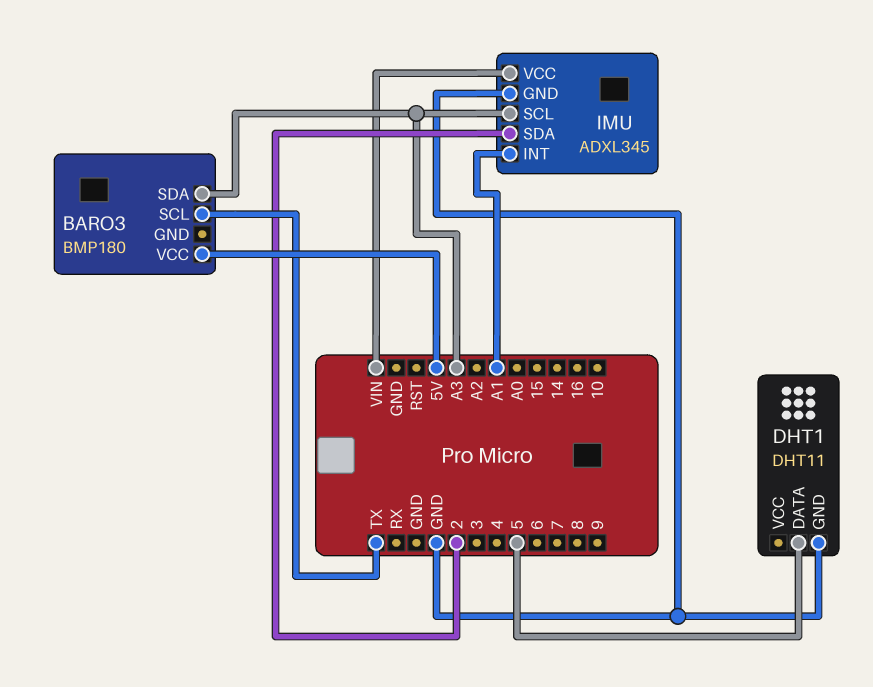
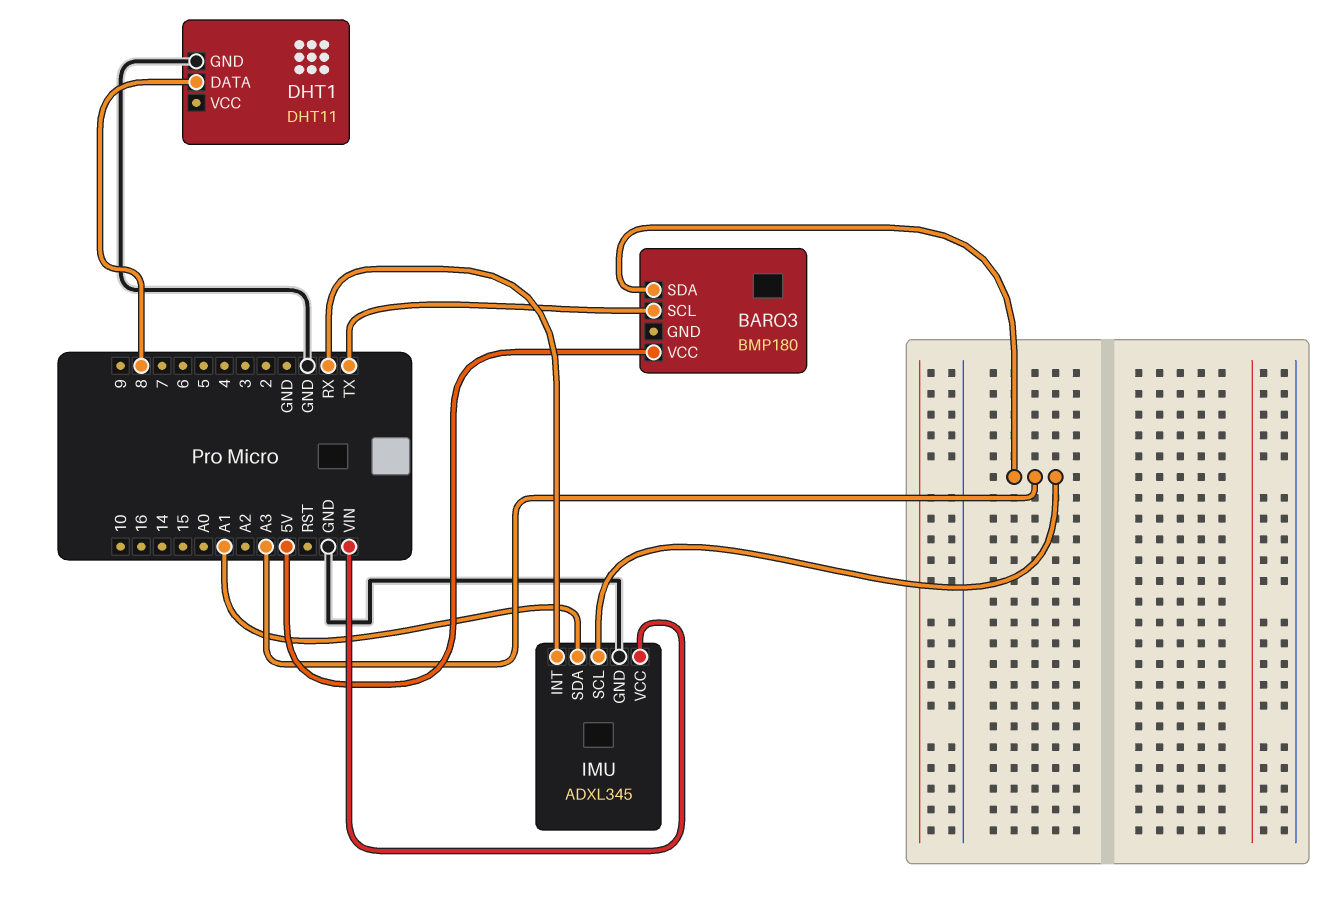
DHT1 pin DATA: 5 -> 8
IMU pin INT: A1 -> RX
IMU pin SDA: 2 -> A1

